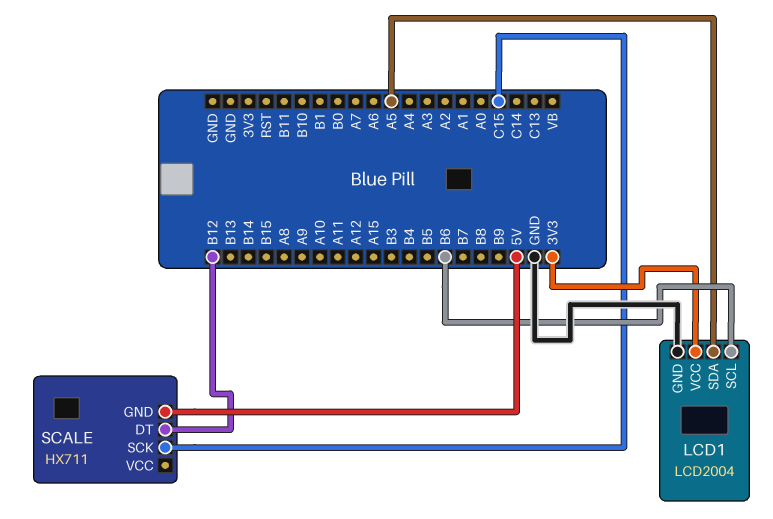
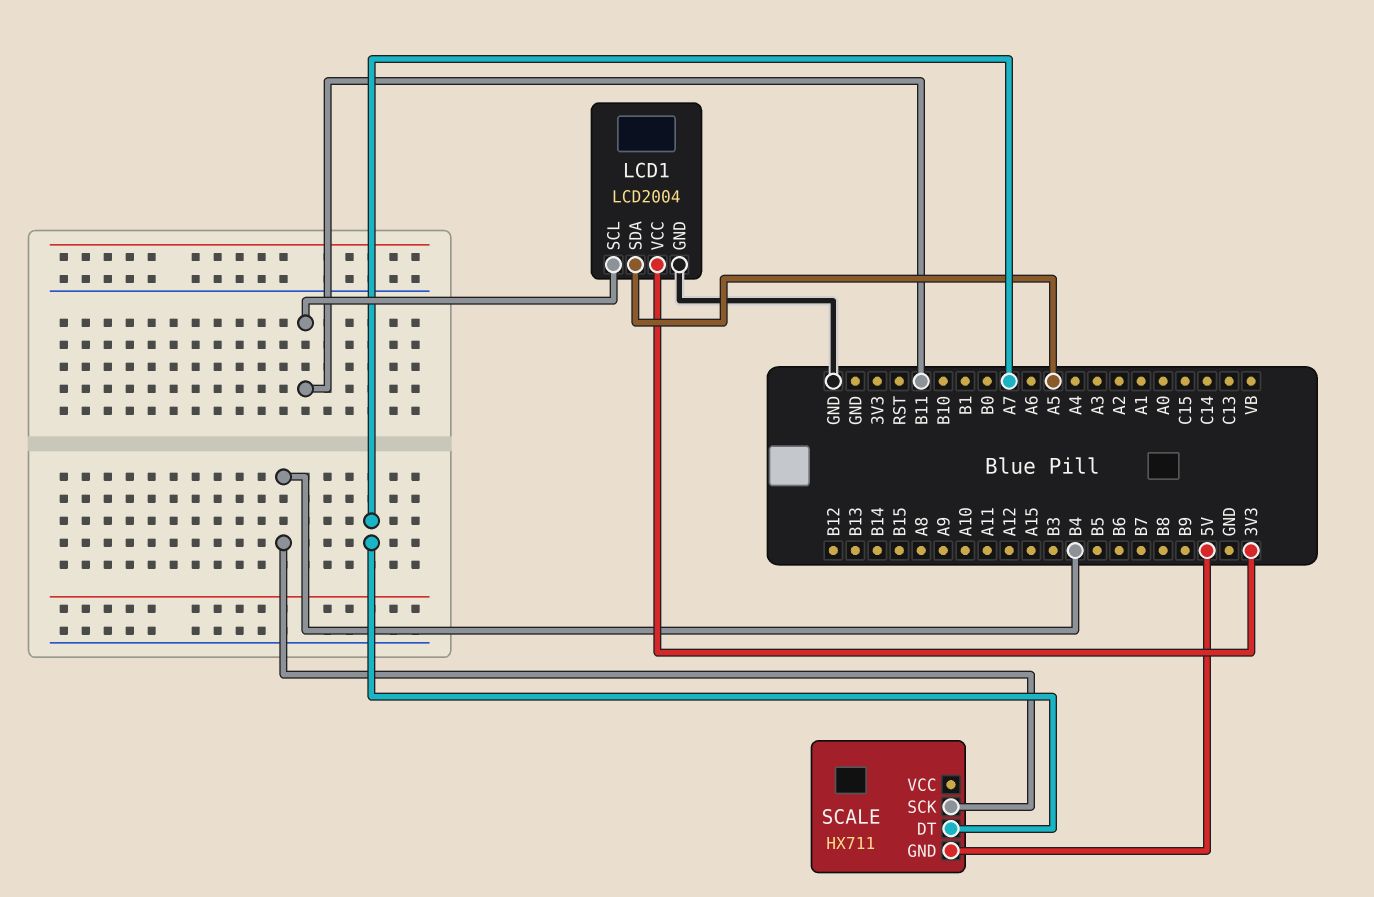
LCD1 pin SCL: B6 -> B11
SCALE pin DT: B12 -> A7
SCALE pin SCK: C15 -> B4

